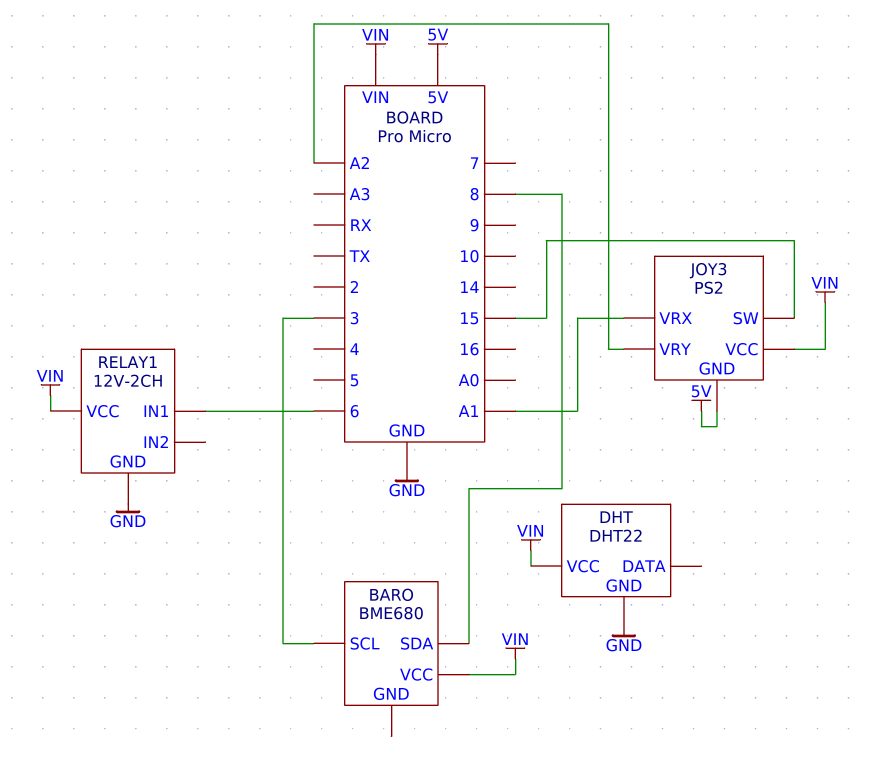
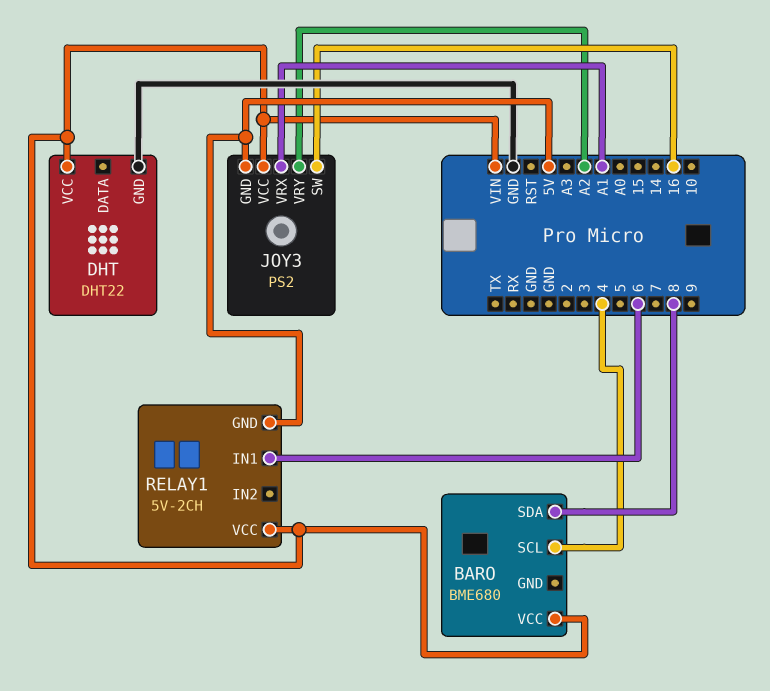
BARO pin SCL: 3 -> 4
JOY3 pin SW: 15 -> 16
RELAY1: 12V-2CH -> 5V-2CH
RELAY1 pin GND: GND -> 5V

